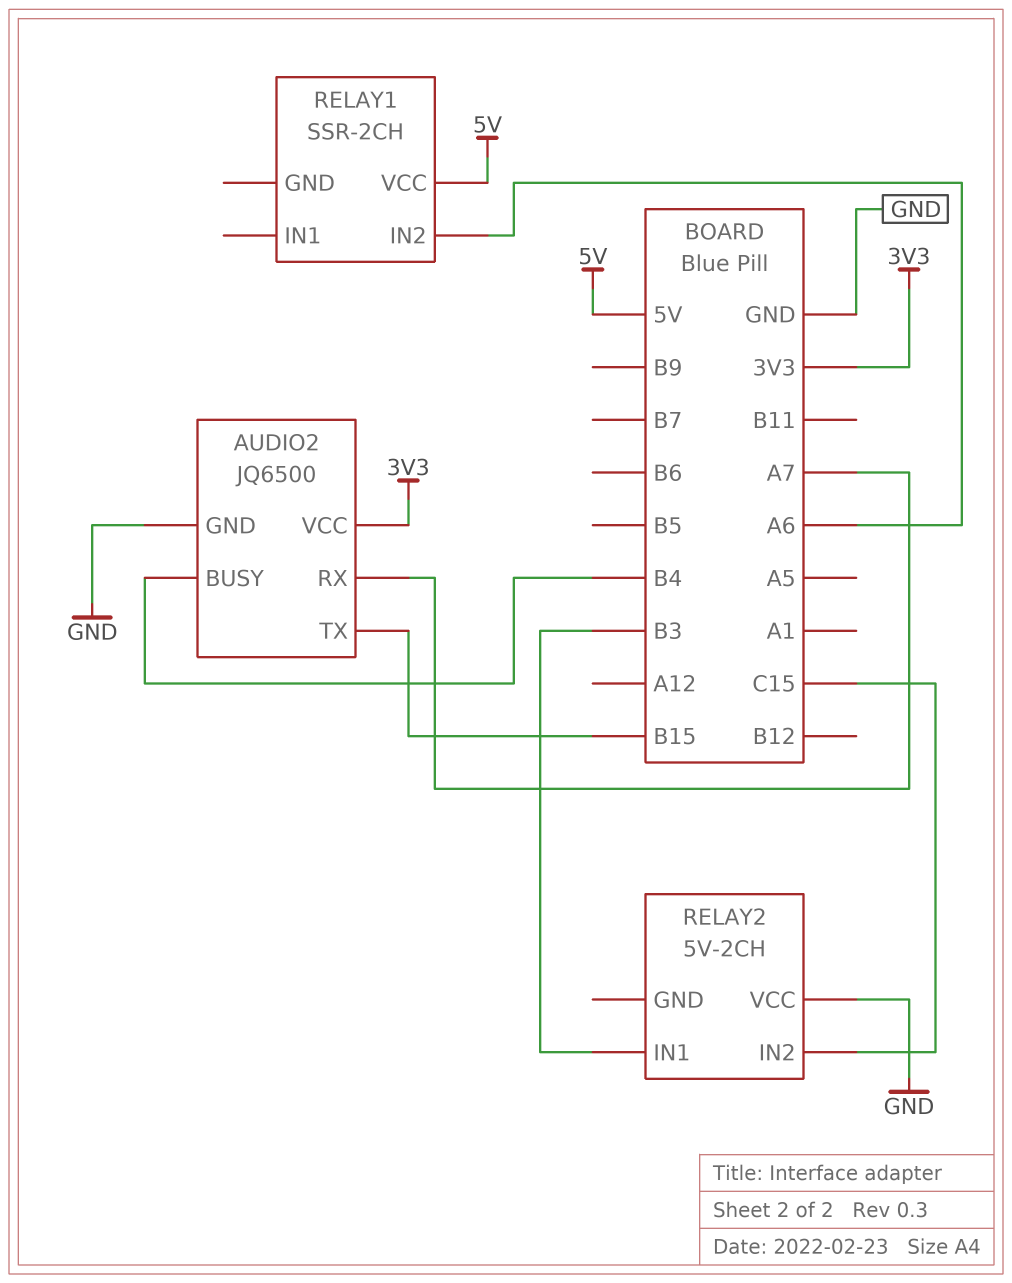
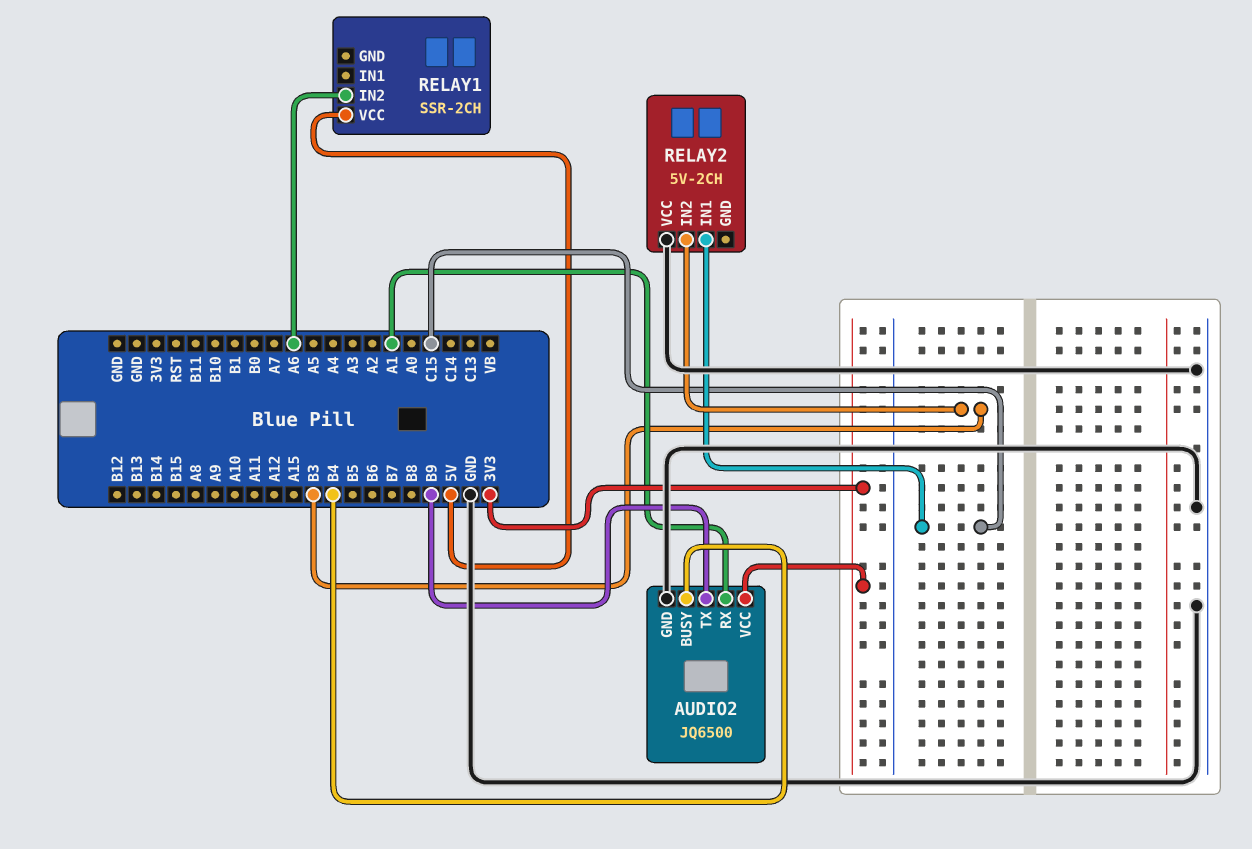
AUDIO2 pin RX: A7 -> A1
AUDIO2 pin TX: B15 -> B9
RELAY2 pin IN1: B3 -> C15
RELAY2 pin IN2: C15 -> B3

